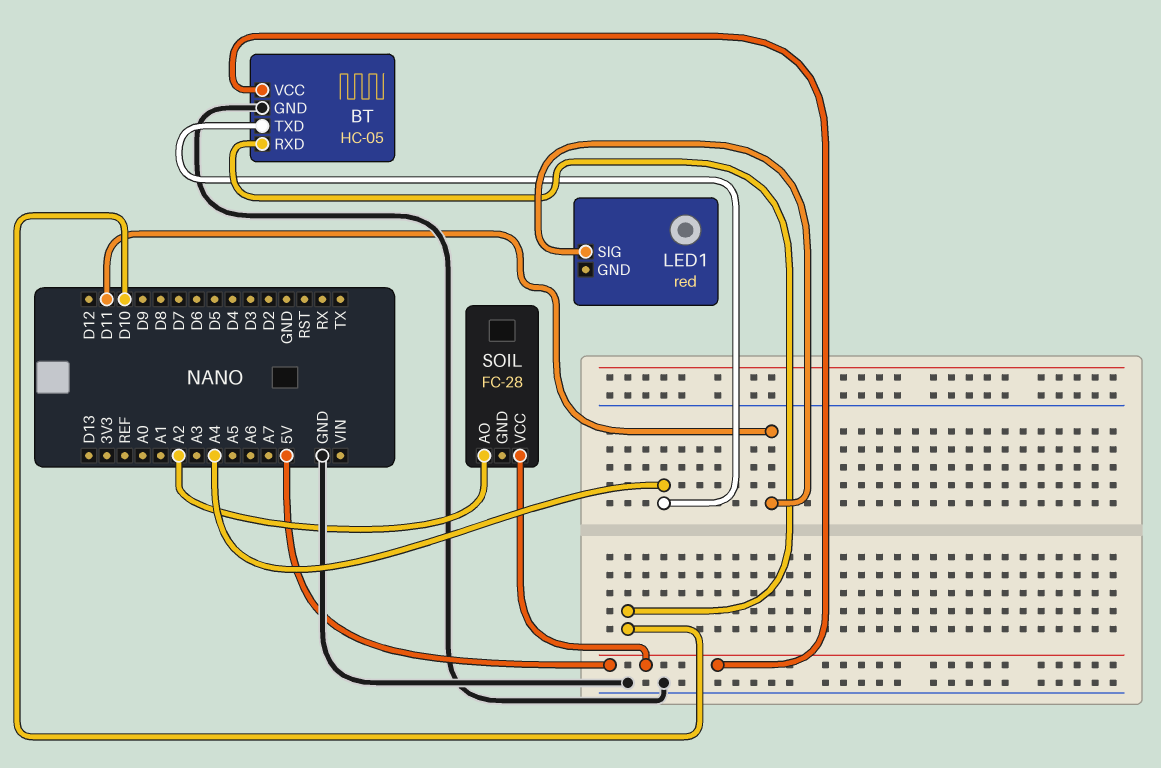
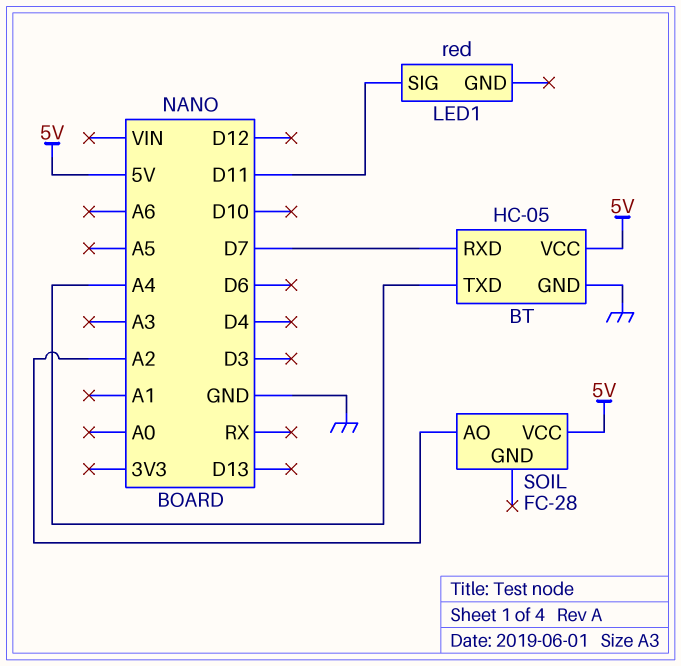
BT pin RXD: D10 -> D7

